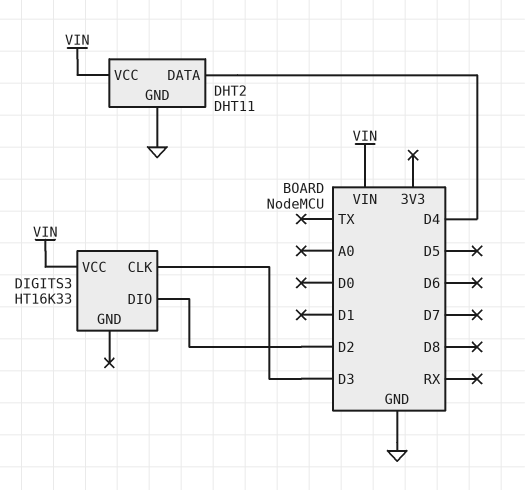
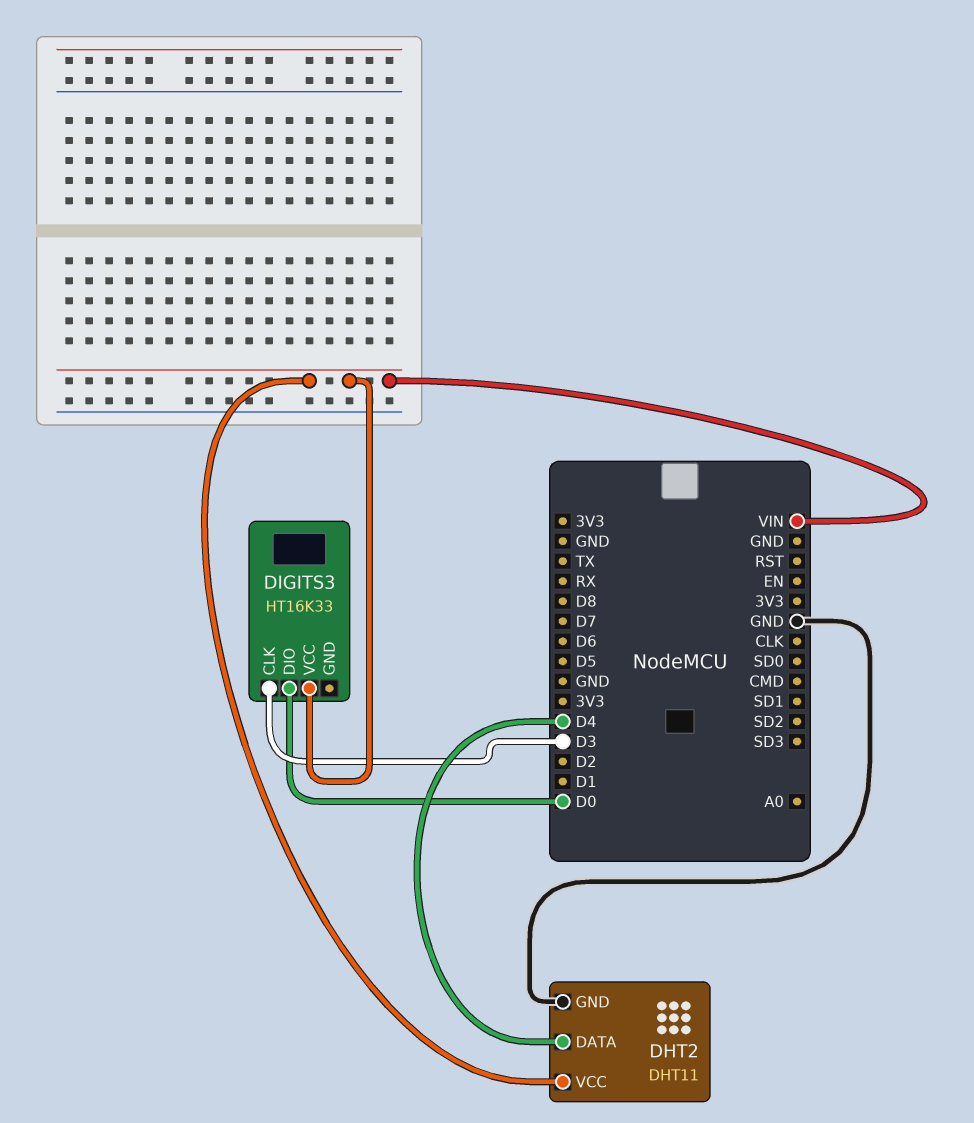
DIGITS3 pin DIO: D2 -> D0

